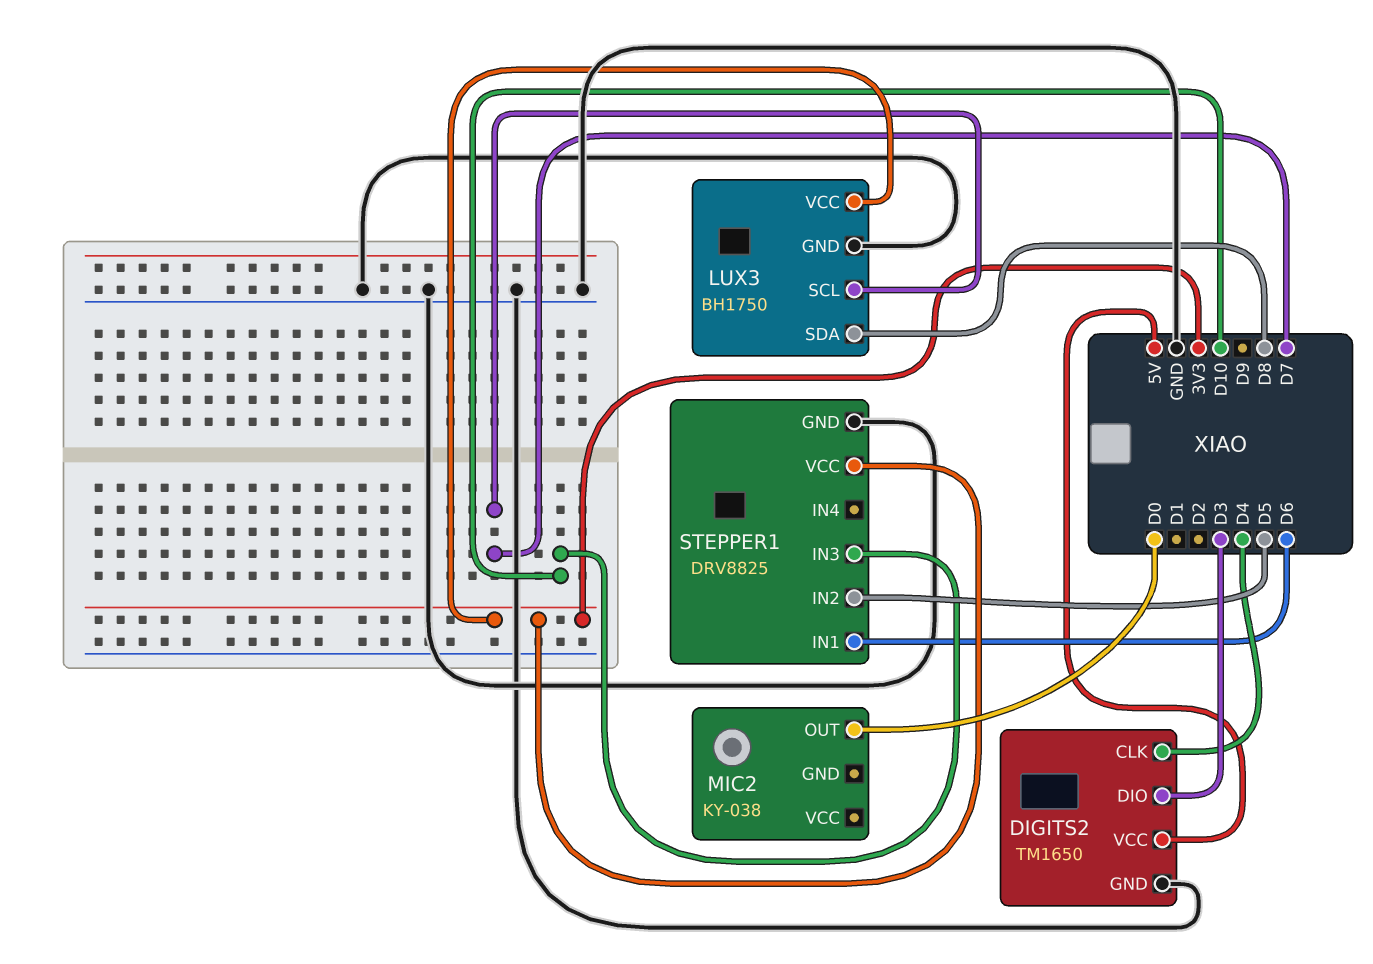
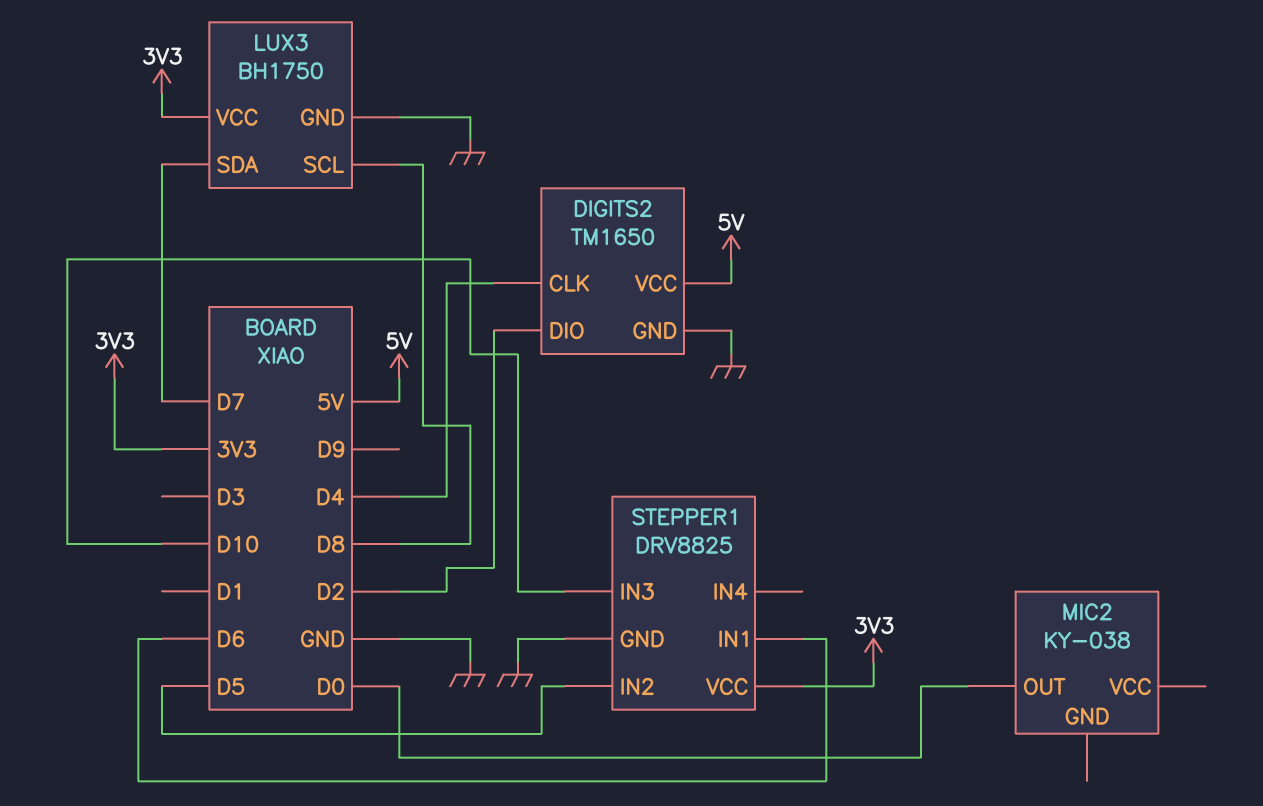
DIGITS2 pin DIO: D3 -> D2
LUX3 pin SCL: D7 -> D8
LUX3 pin SDA: D8 -> D7

